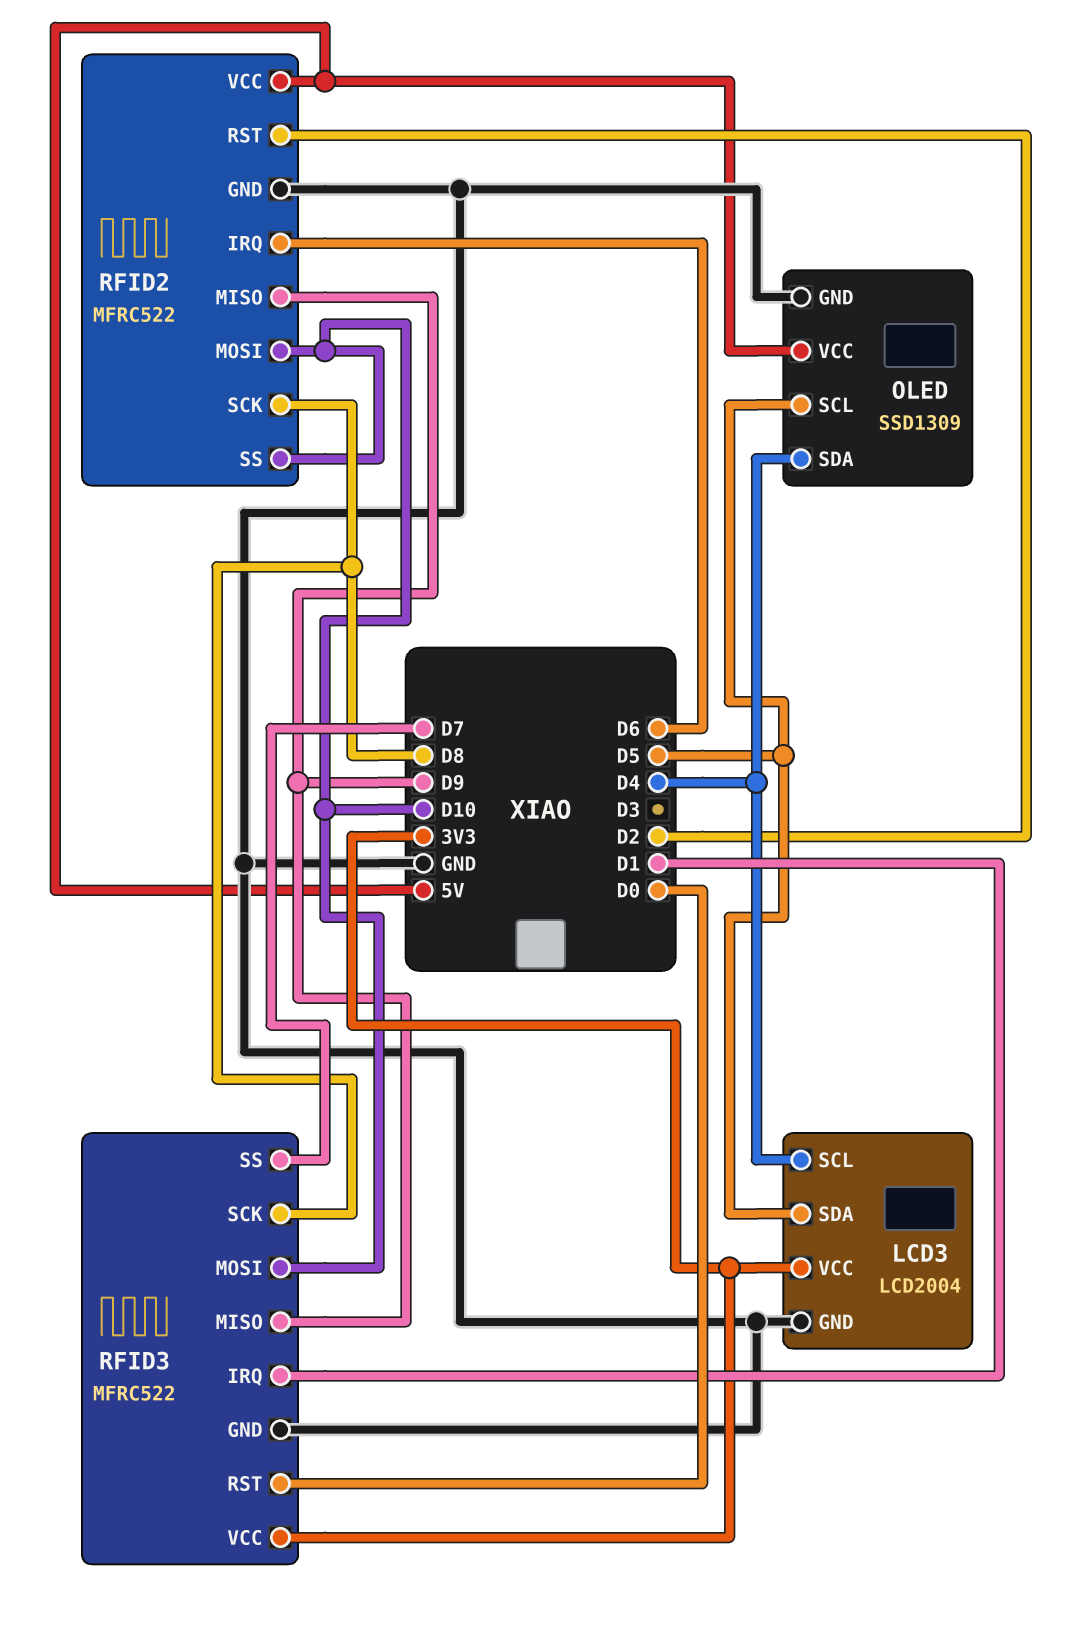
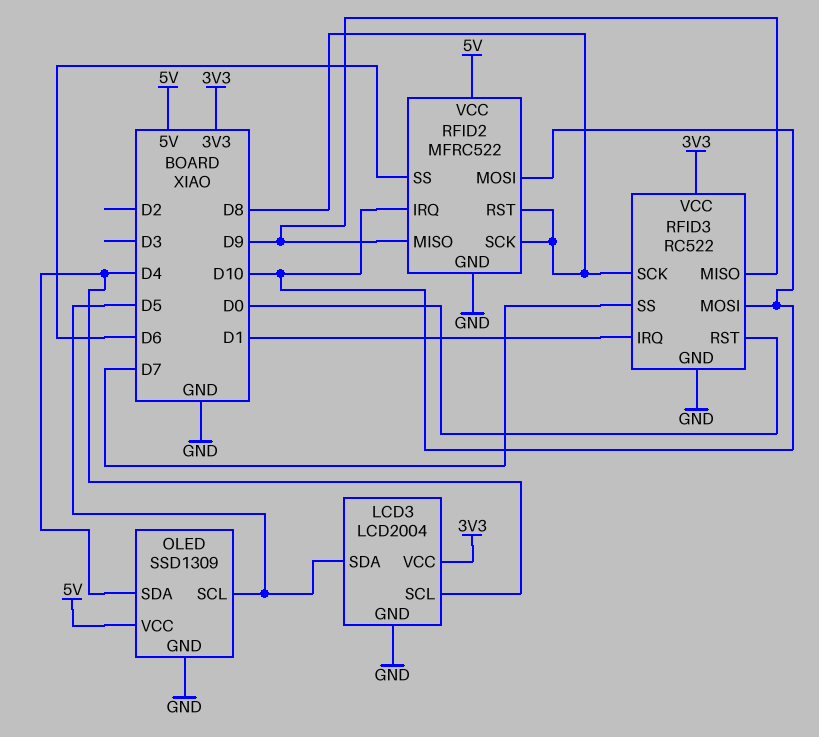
RFID2 pin IRQ: D6 -> D10
RFID2 pin RST: D2 -> D8
RFID2 pin SS: D10 -> D6
RFID3: MFRC522 -> RC522

